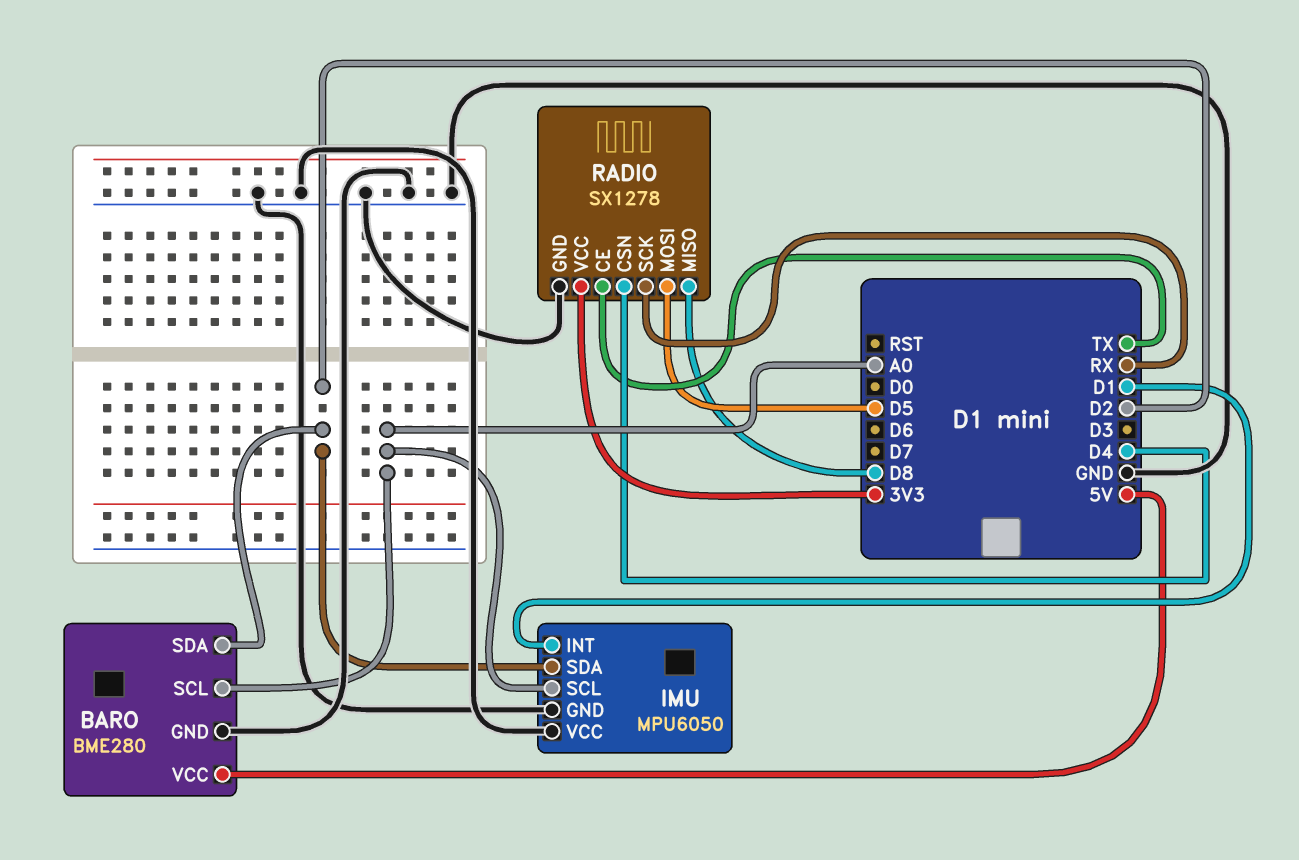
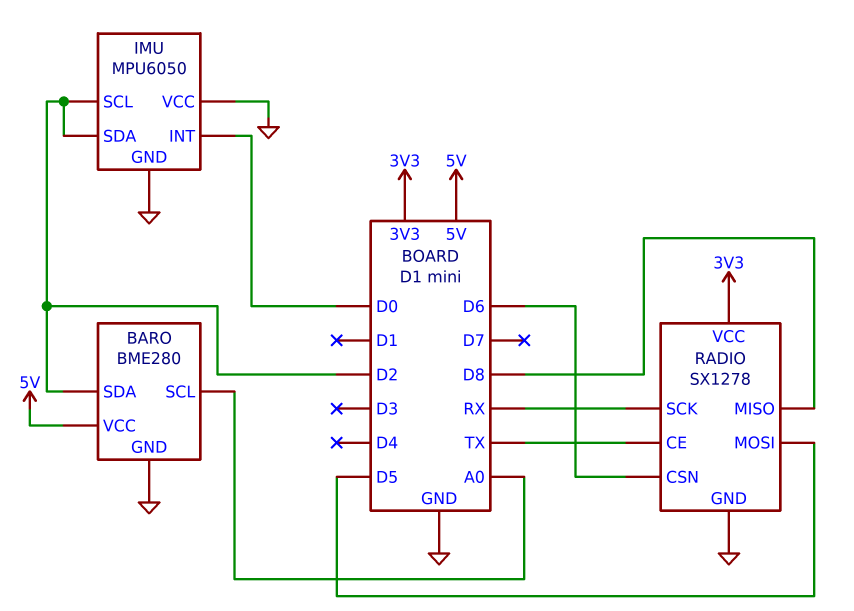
IMU pin INT: D1 -> D0
IMU pin SCL: A0 -> D2
RADIO pin CSN: D4 -> D6

